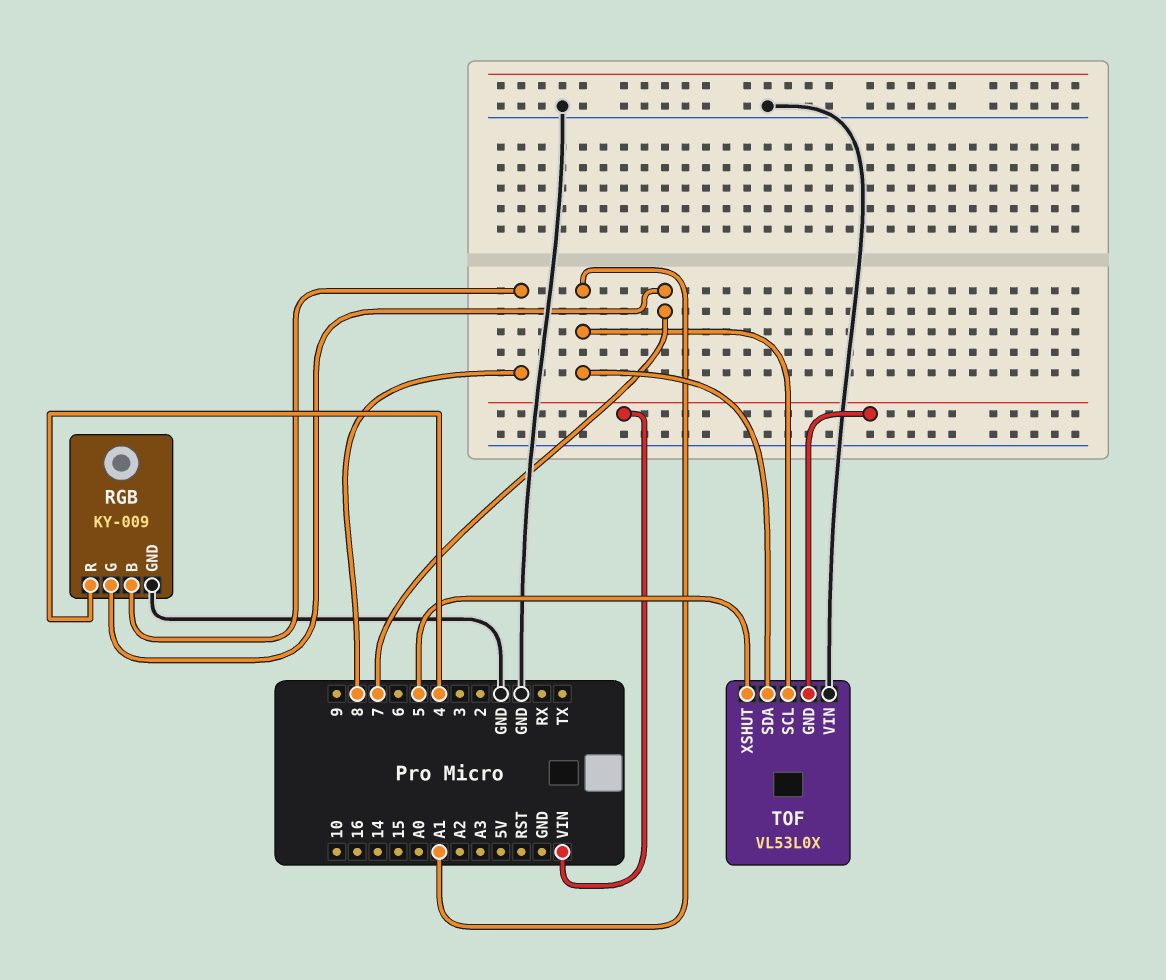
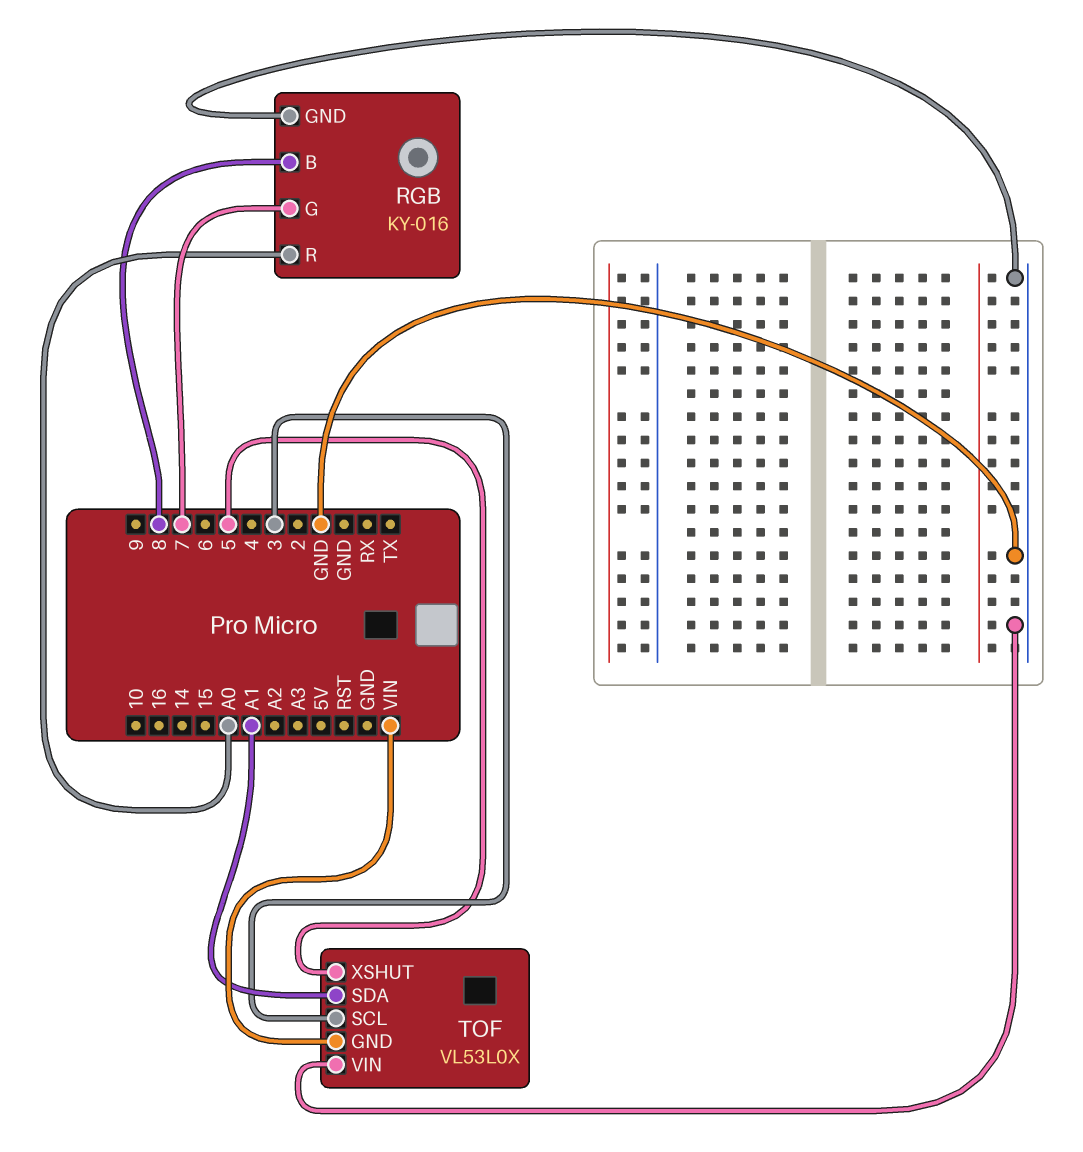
RGB: KY-009 -> KY-016
RGB pin R: 4 -> A0
TOF pin SCL: A1 -> 3

